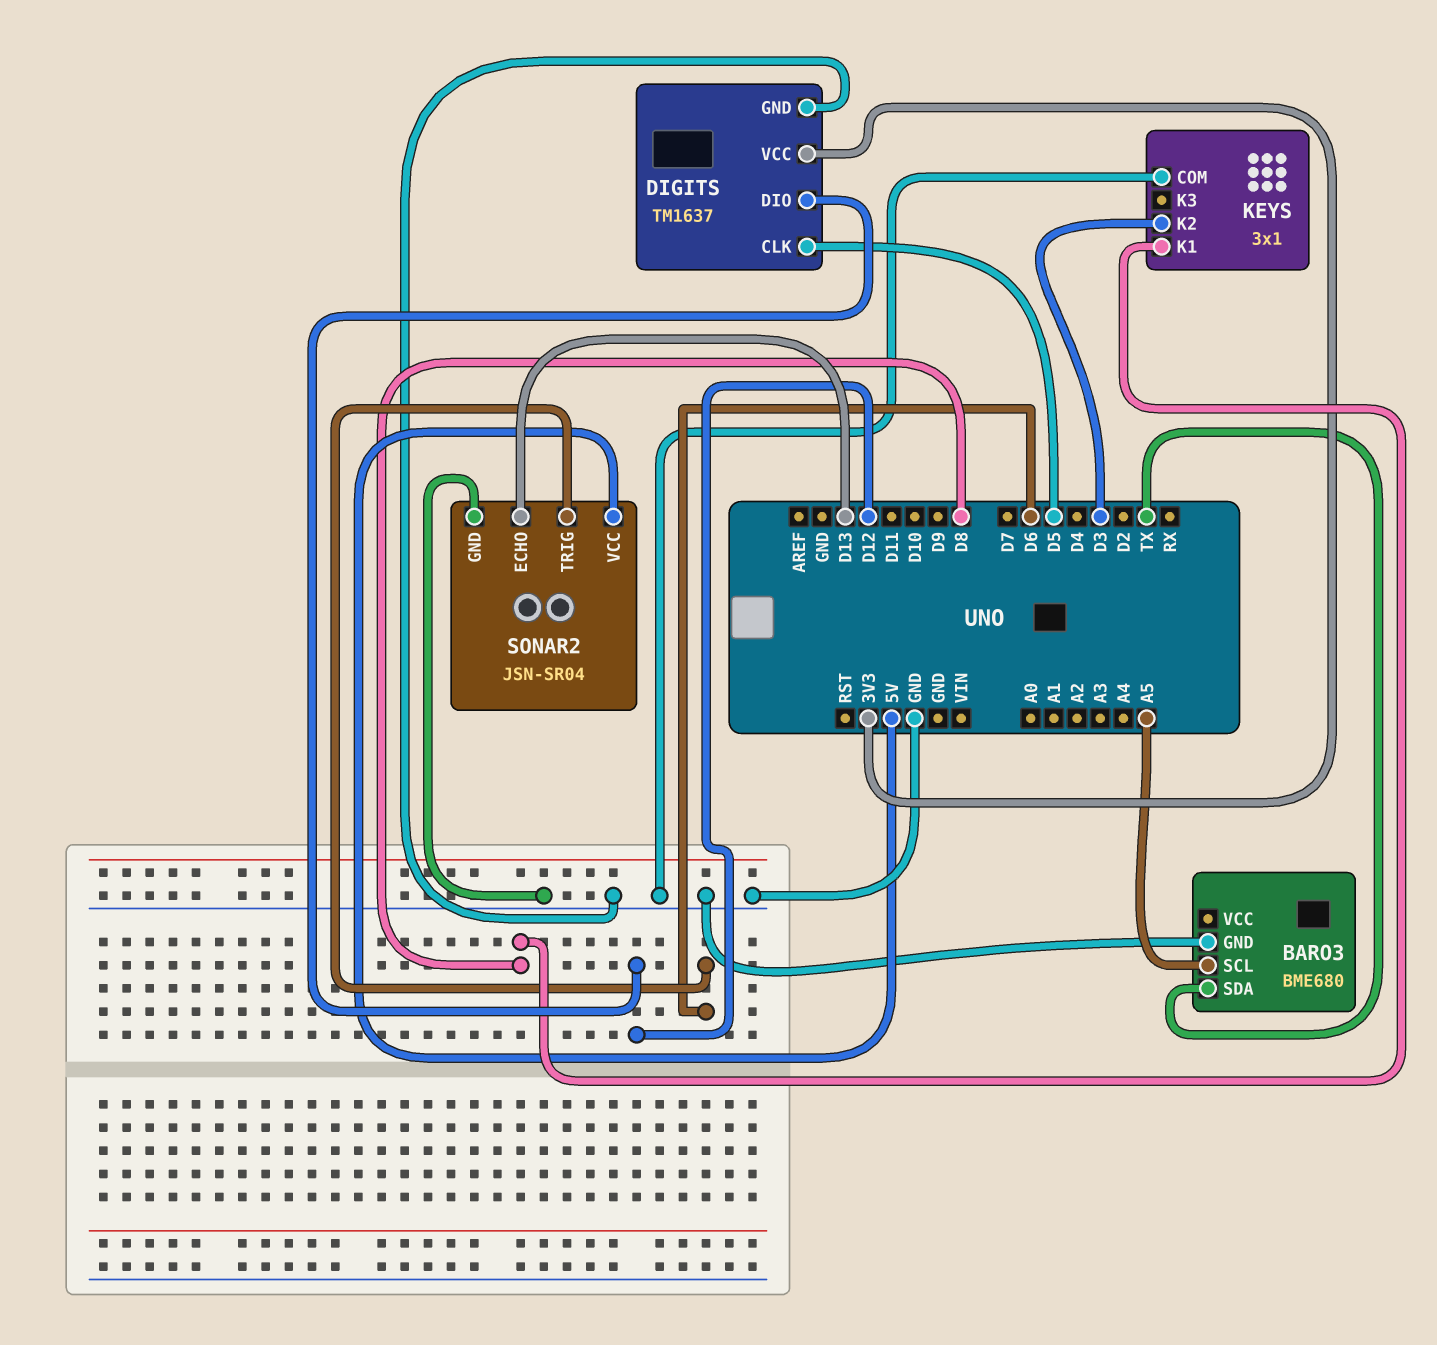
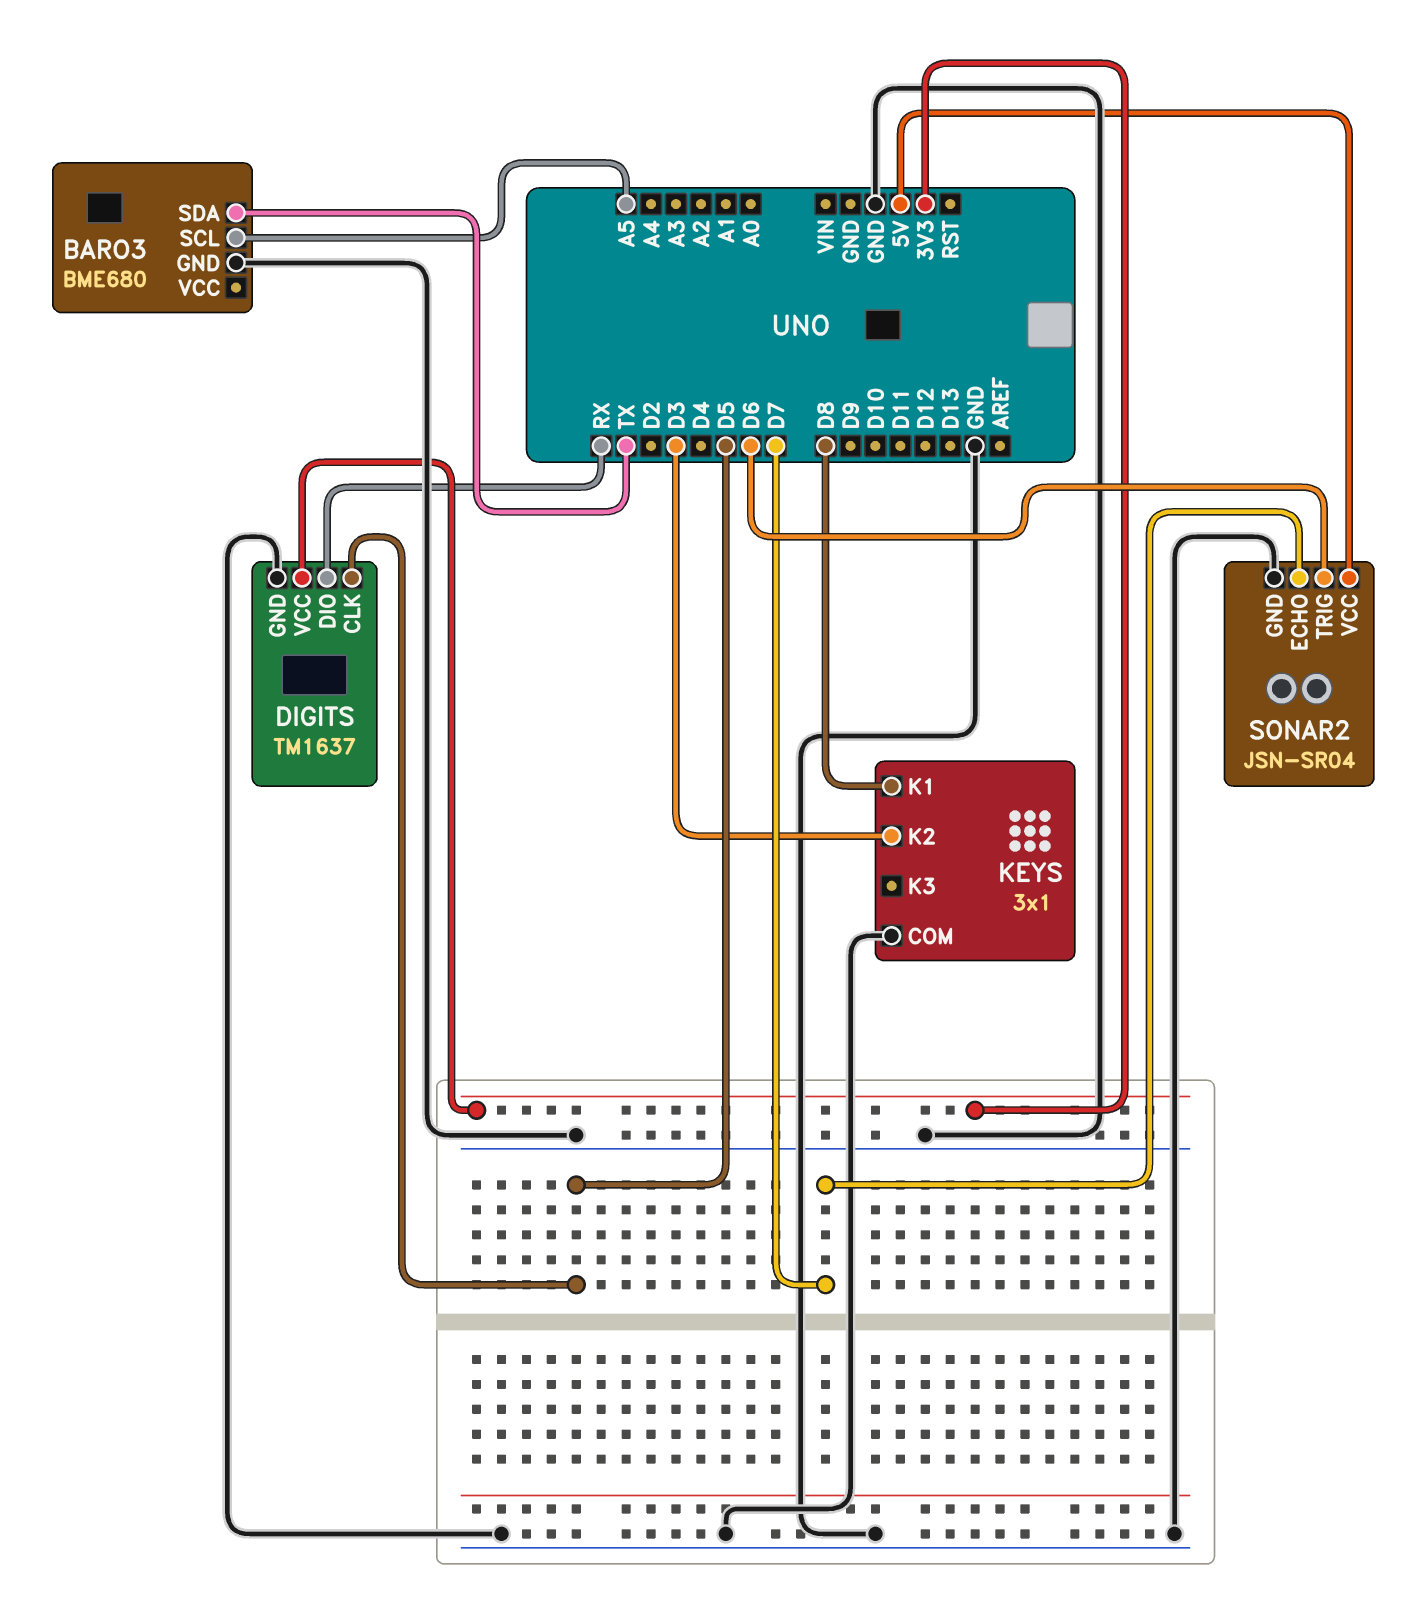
DIGITS pin DIO: D12 -> RX
SONAR2 pin ECHO: D13 -> D7

